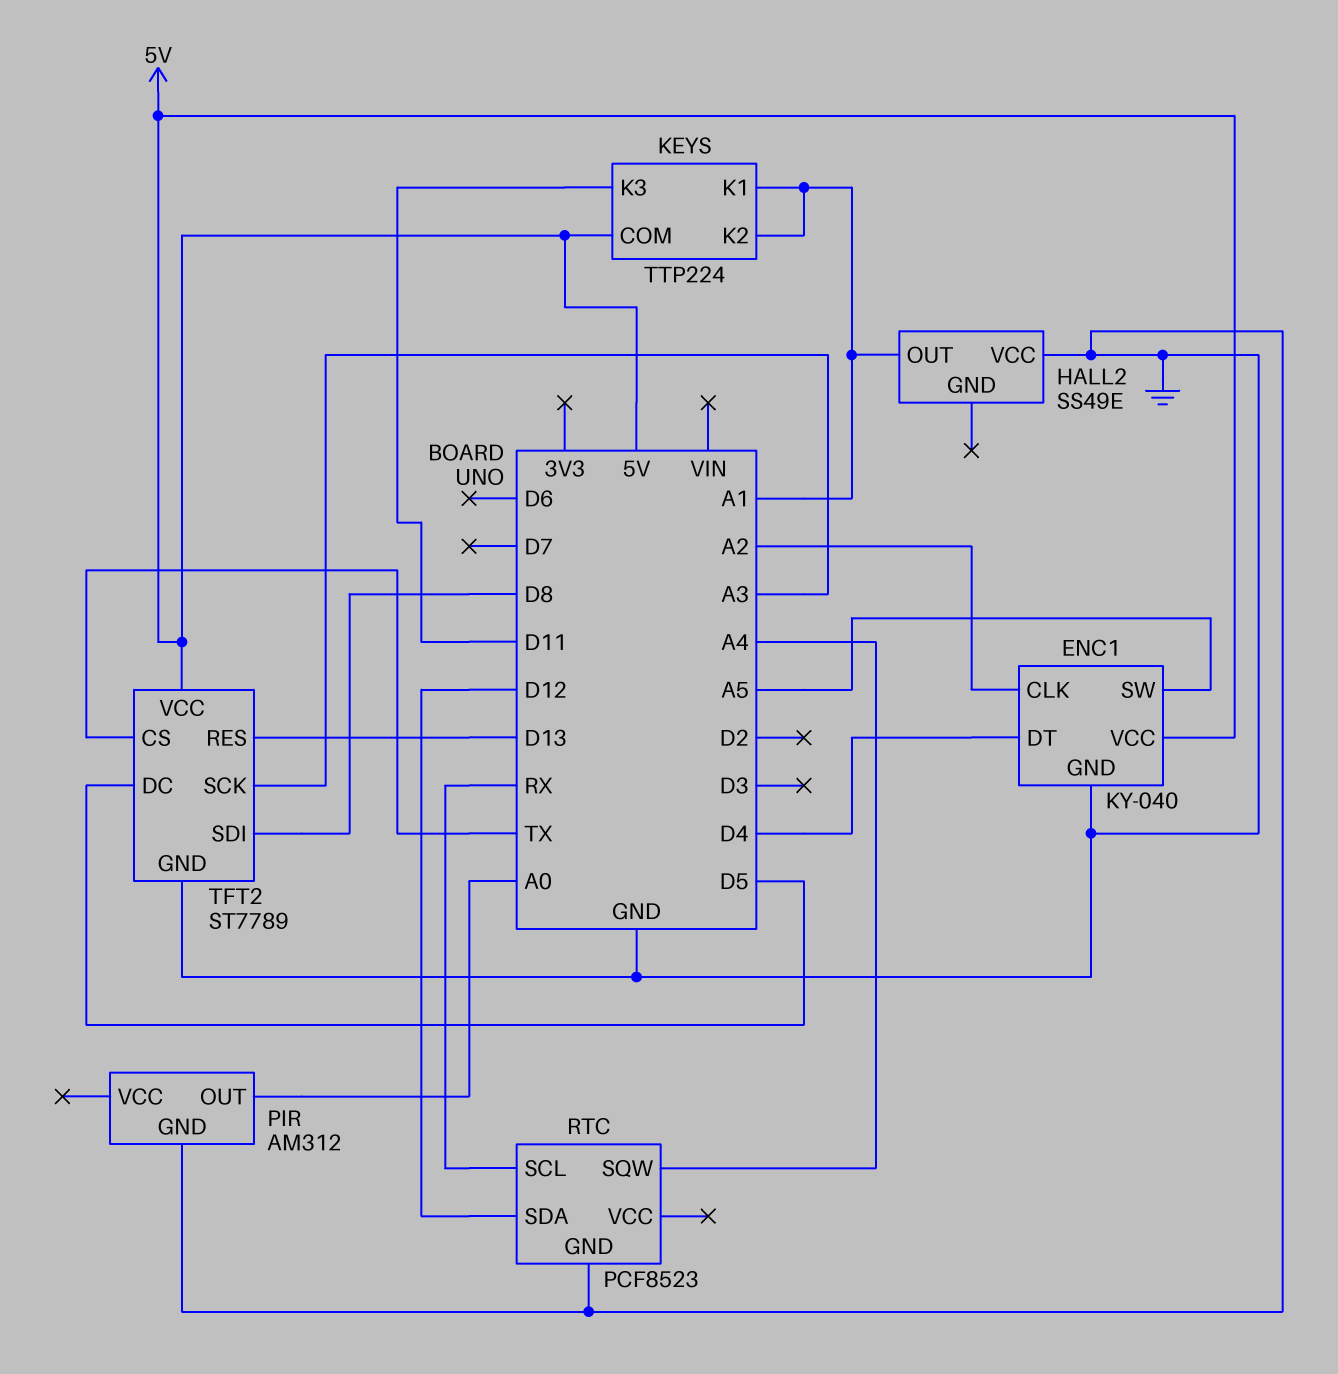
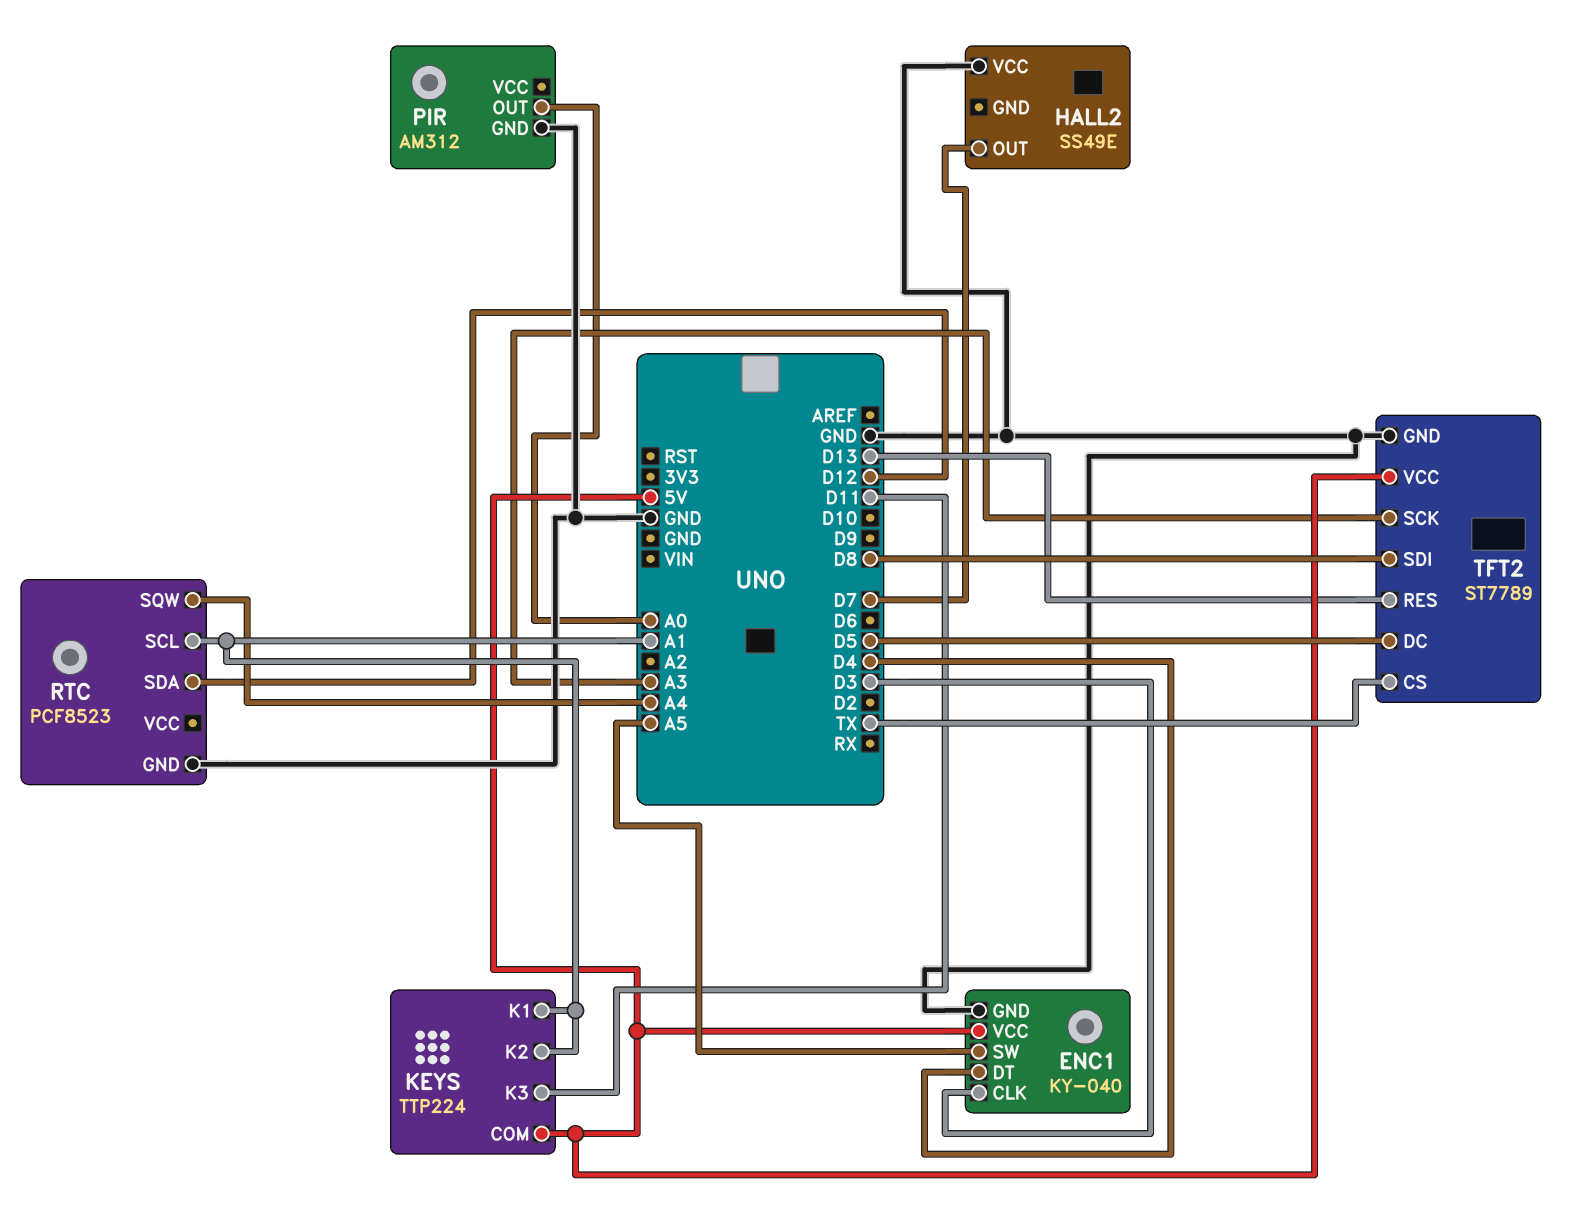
ENC1 pin CLK: A2 -> D3
HALL2 pin OUT: A1 -> D7
RTC pin SCL: RX -> A1

